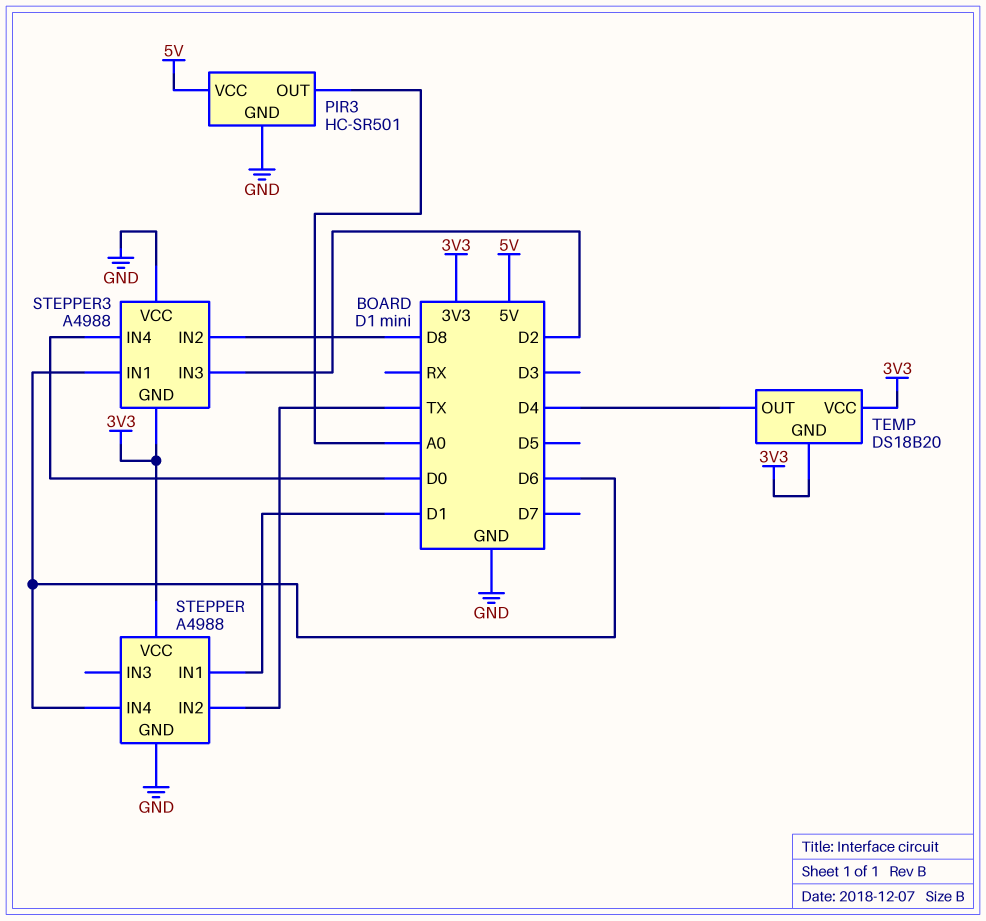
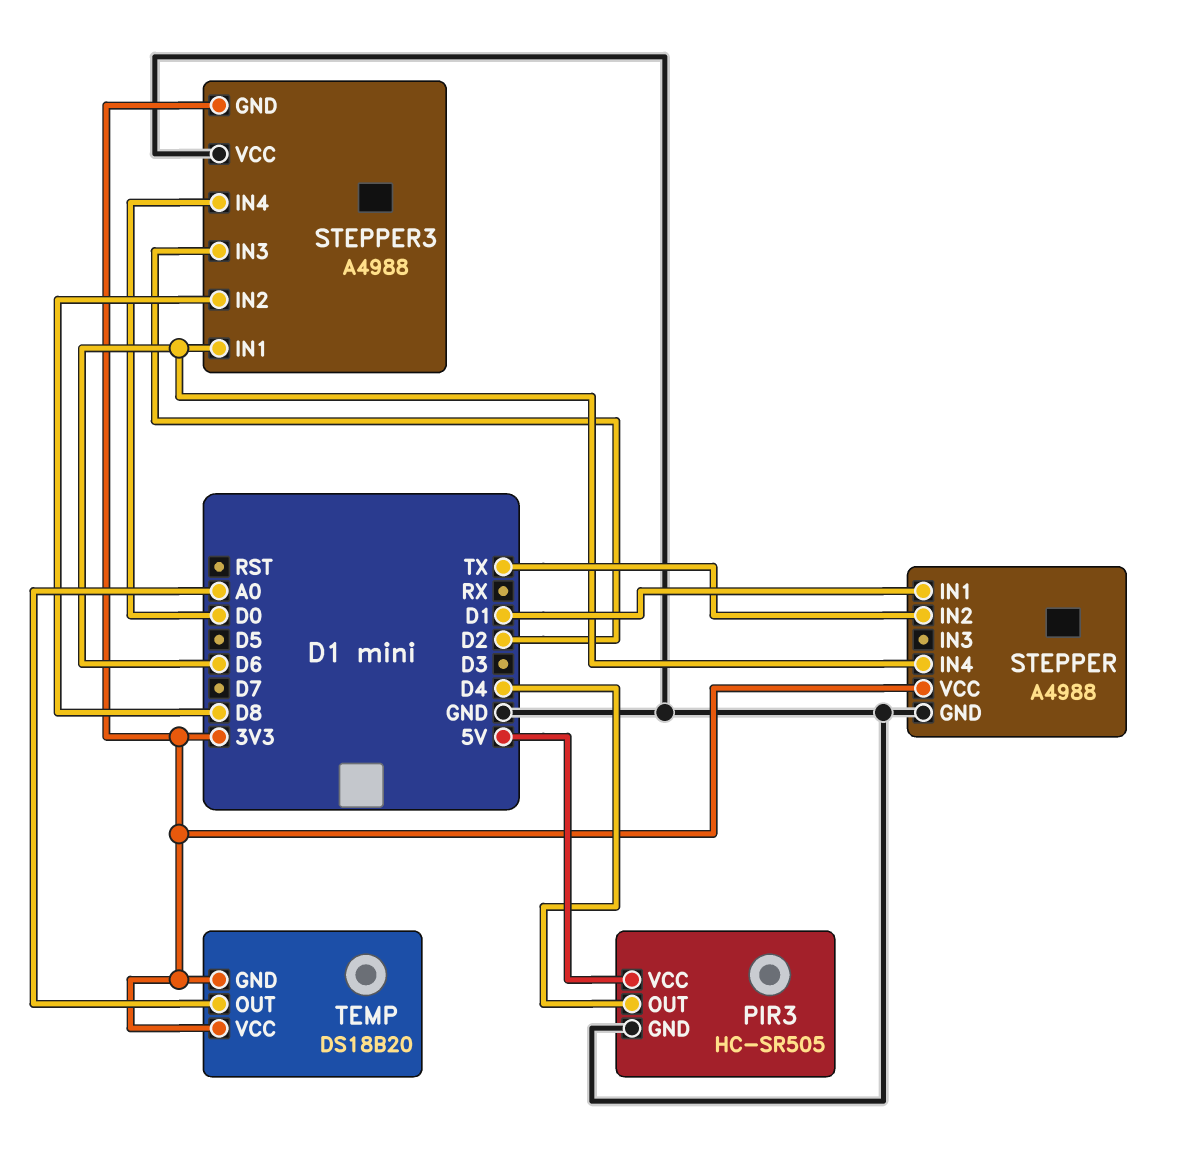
PIR3: HC-SR501 -> HC-SR505
PIR3 pin OUT: A0 -> D4
TEMP pin OUT: D4 -> A0

